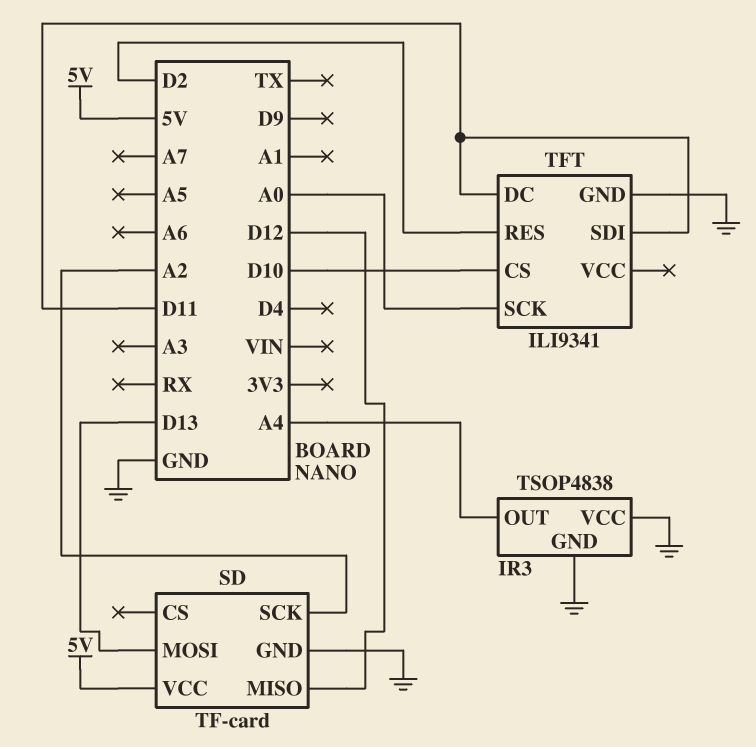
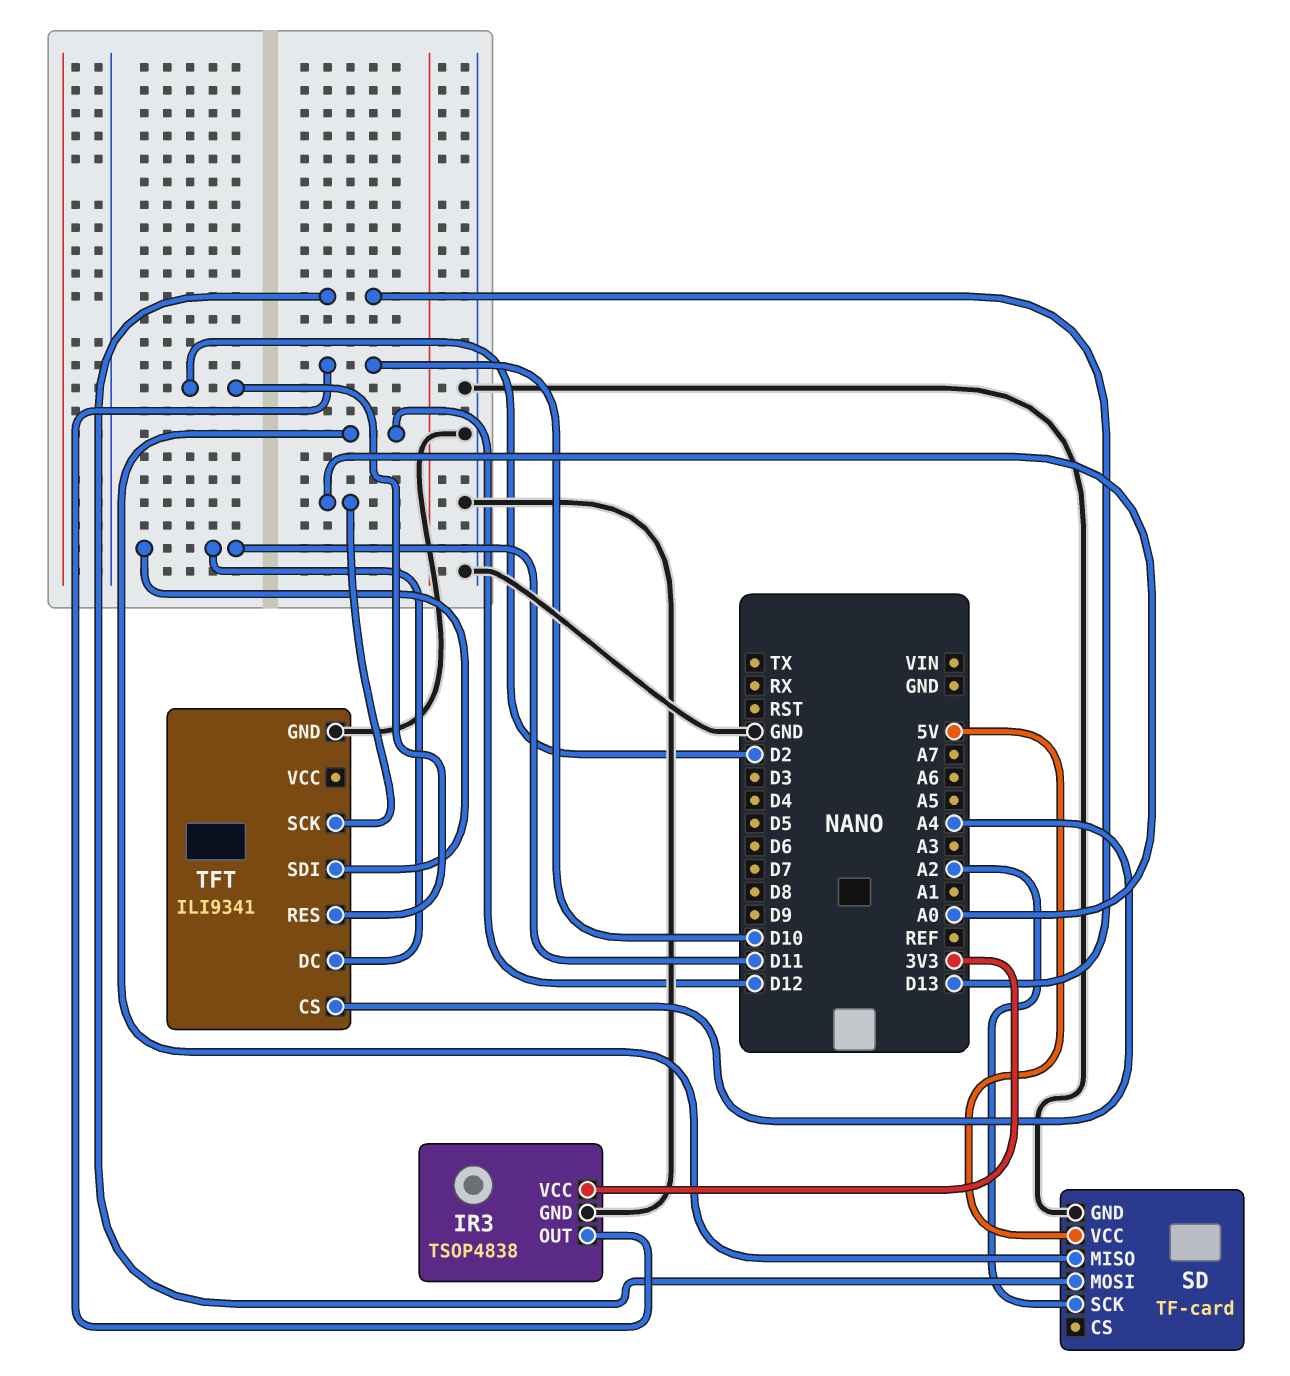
IR3 pin OUT: A4 -> D10
IR3 pin VCC: GND -> 3V3
TFT pin CS: D10 -> A4

